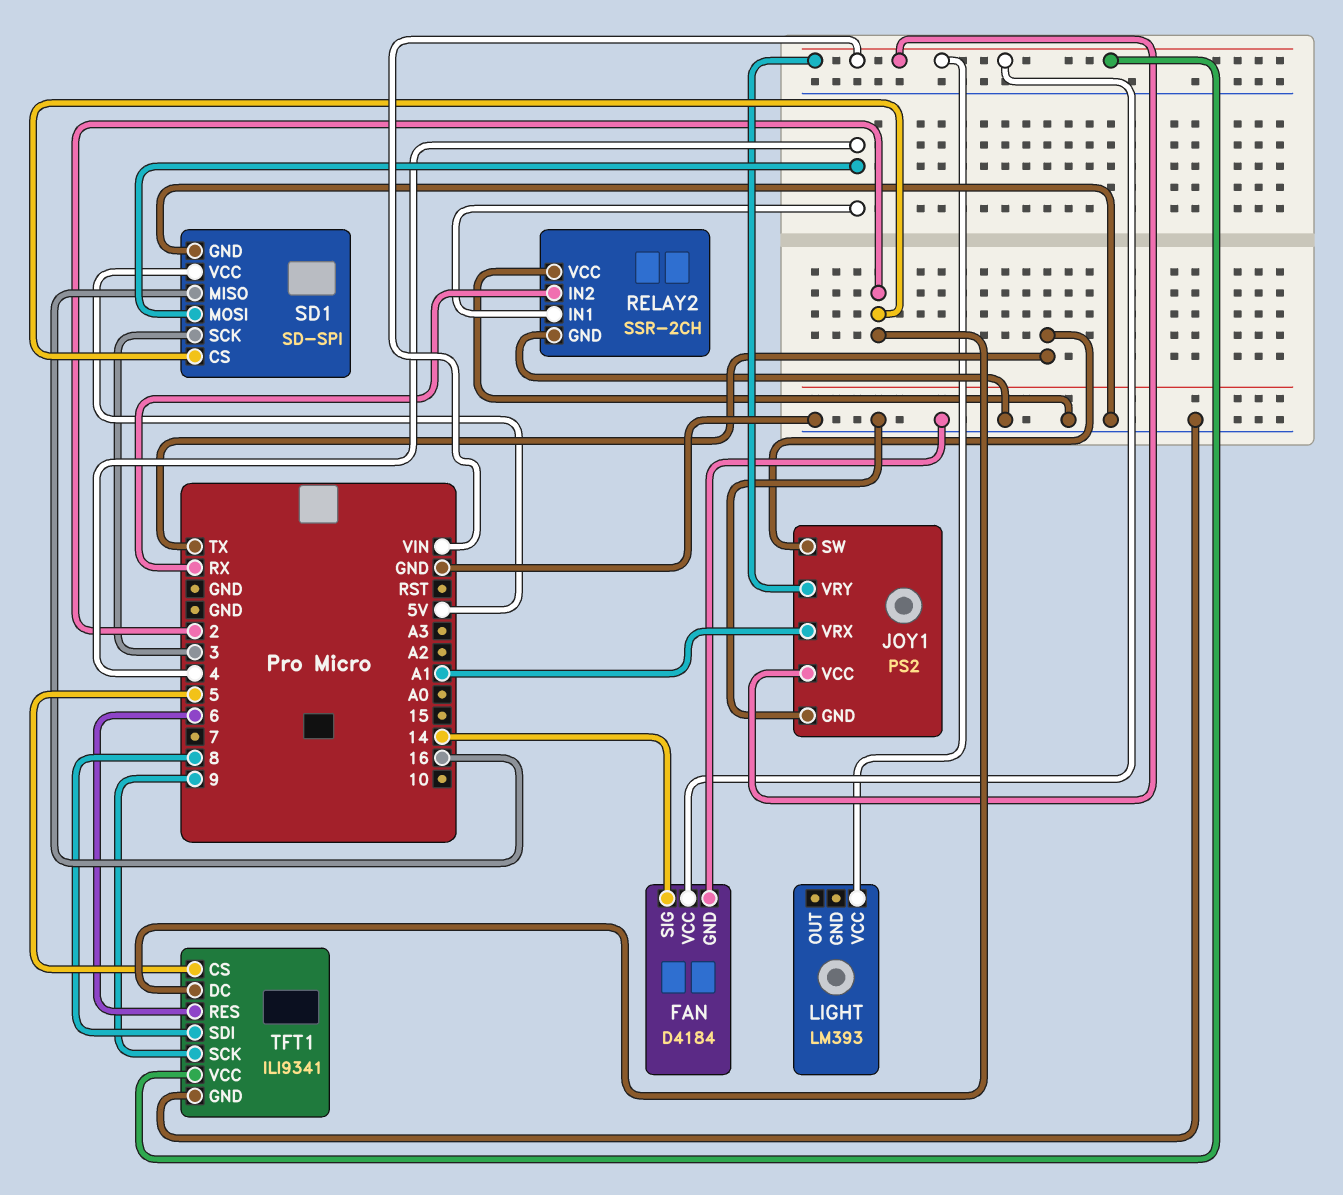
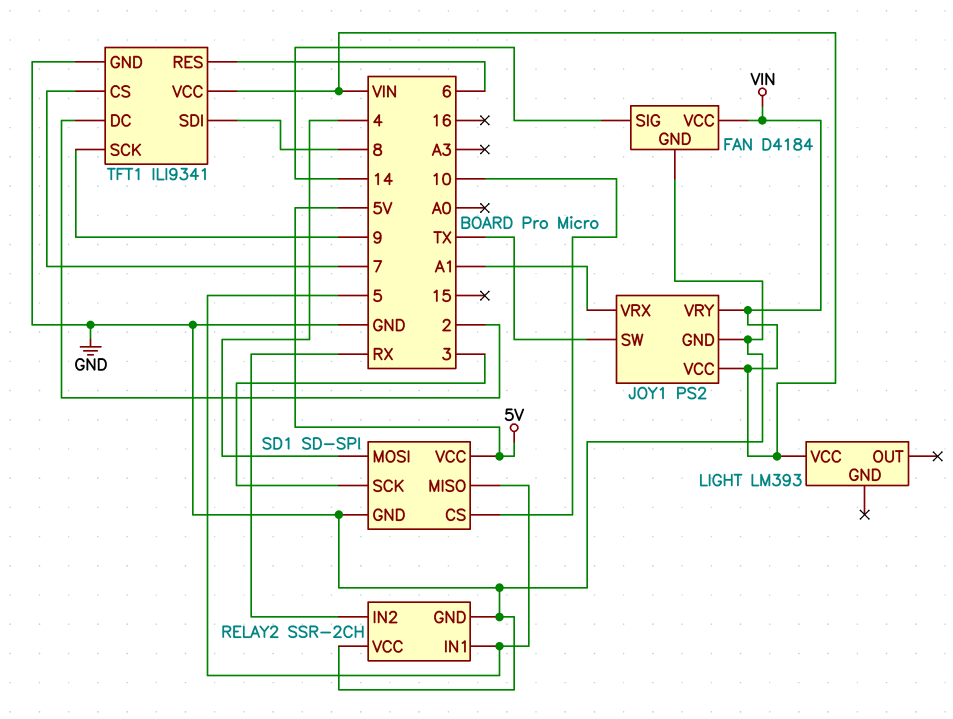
RELAY2 pin IN1: 4 -> 5
SD1 pin CS: 2 -> 10
SD1 pin MISO: 16 -> 5
TFT1 pin CS: 5 -> 7

